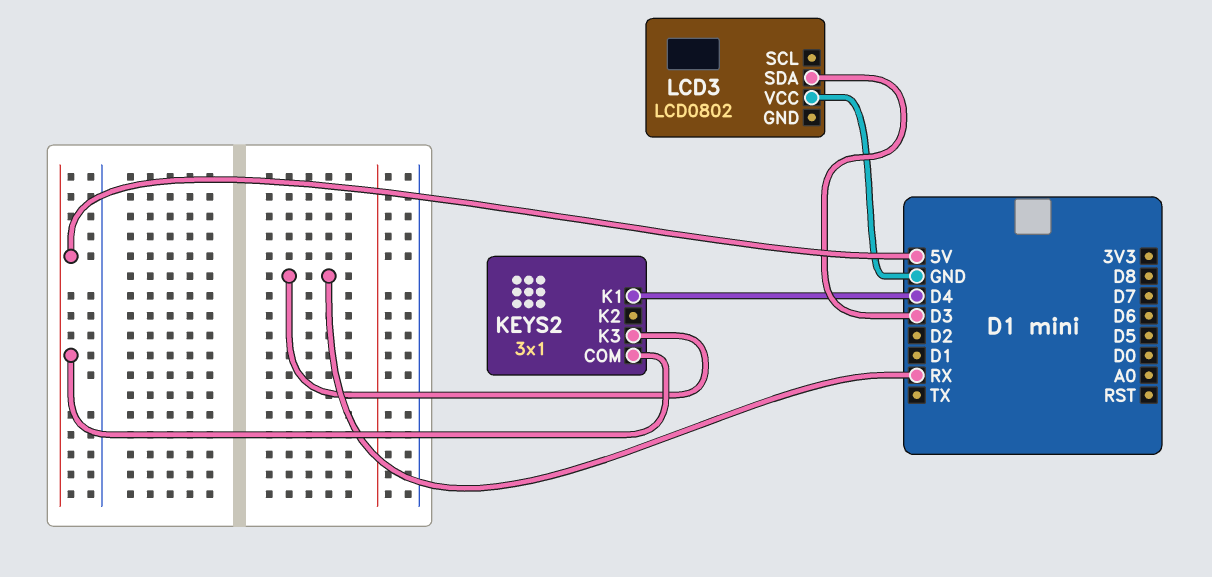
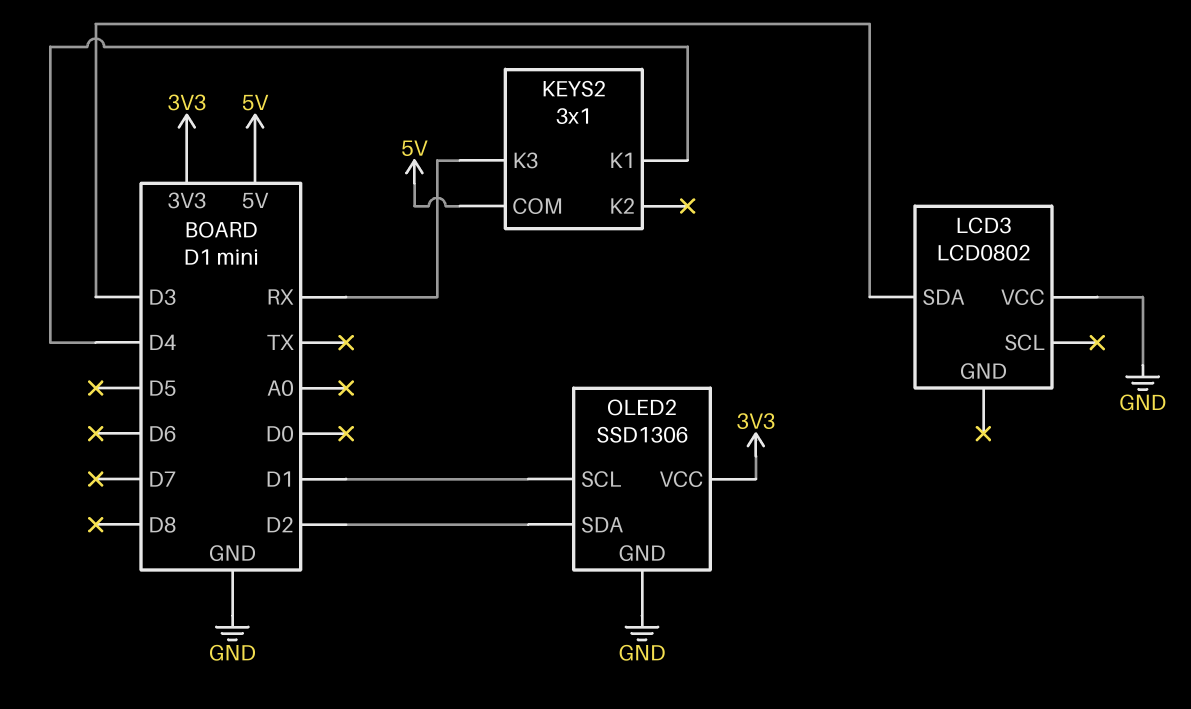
OLED2: none -> SSD1306
OLED2 pin GND: none -> GND
OLED2 pin SCL: none -> D1
OLED2 pin SDA: none -> D2
OLED2 pin VCC: none -> 3V3

